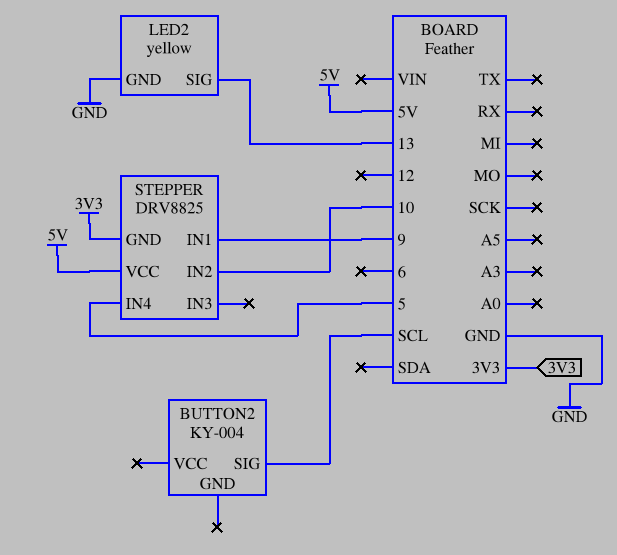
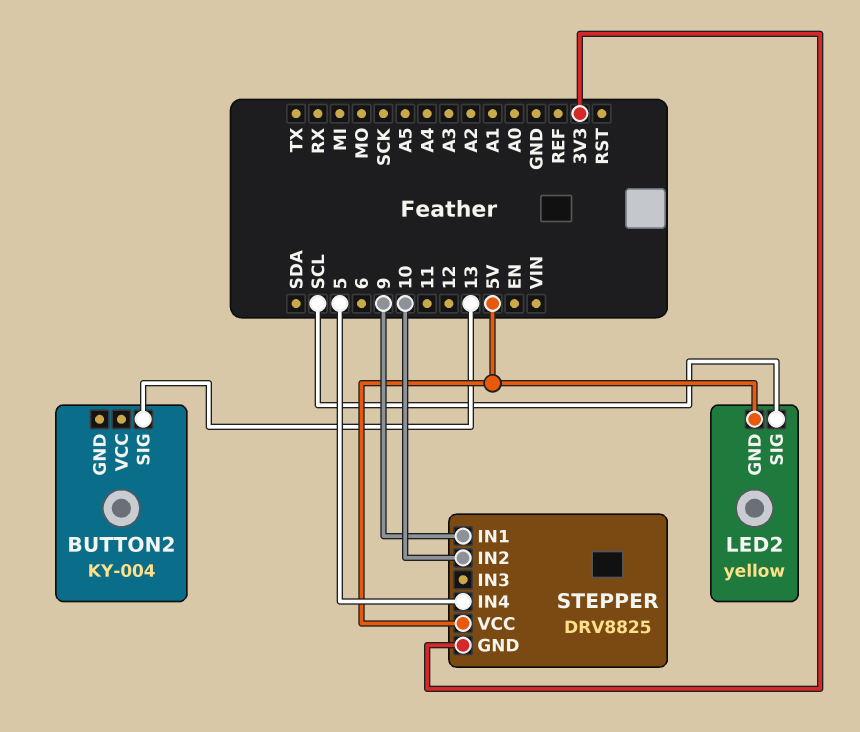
BUTTON2 pin SIG: SCL -> 13
LED2 pin GND: GND -> 5V
LED2 pin SIG: 13 -> SCL

